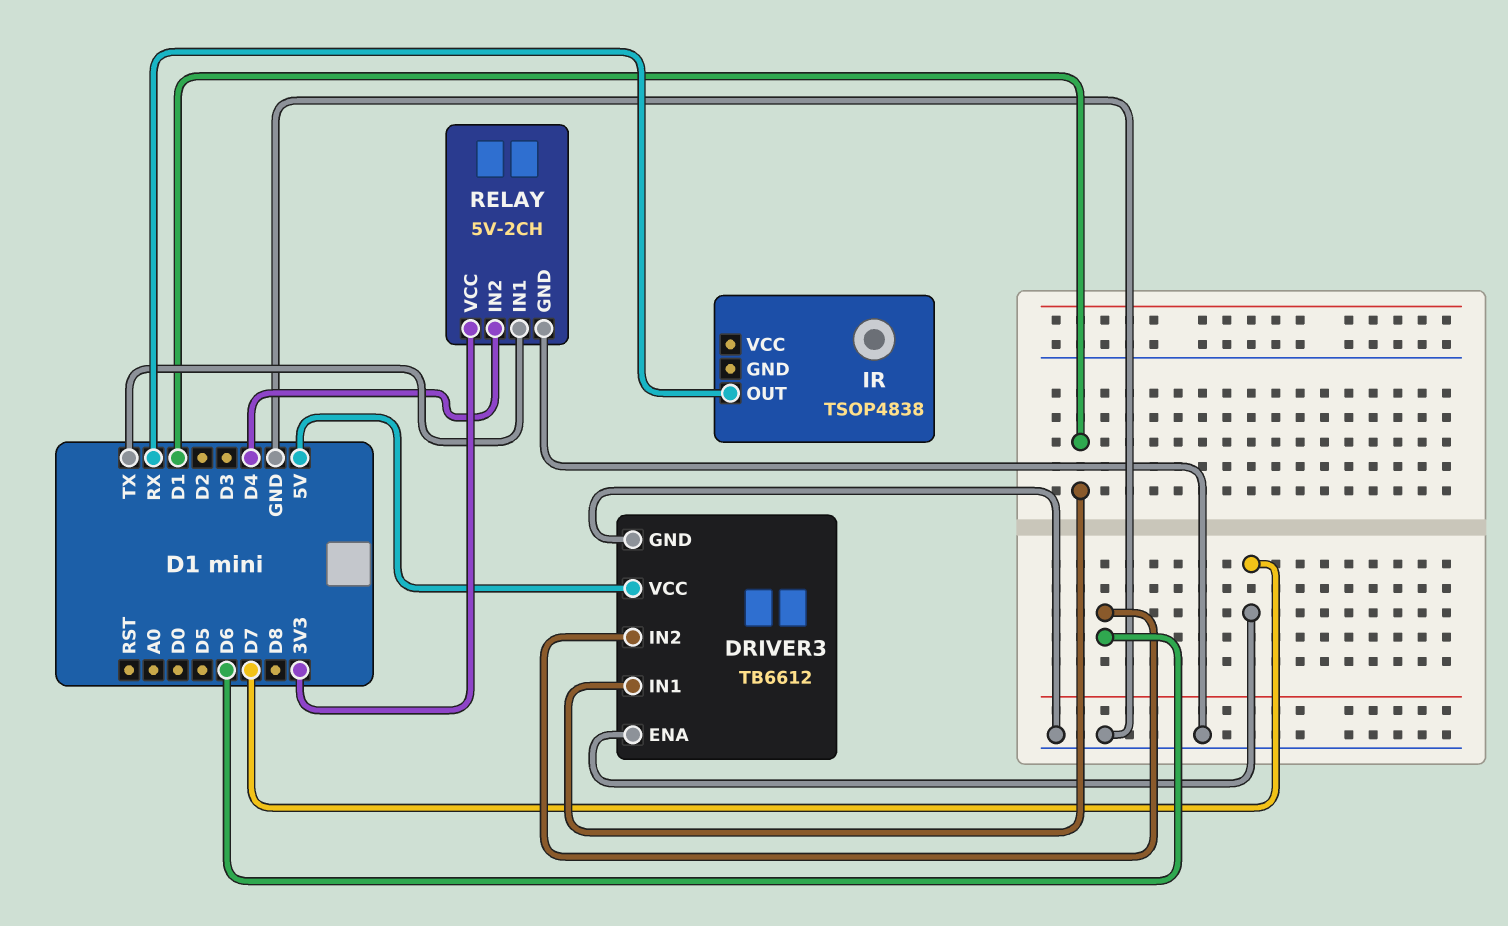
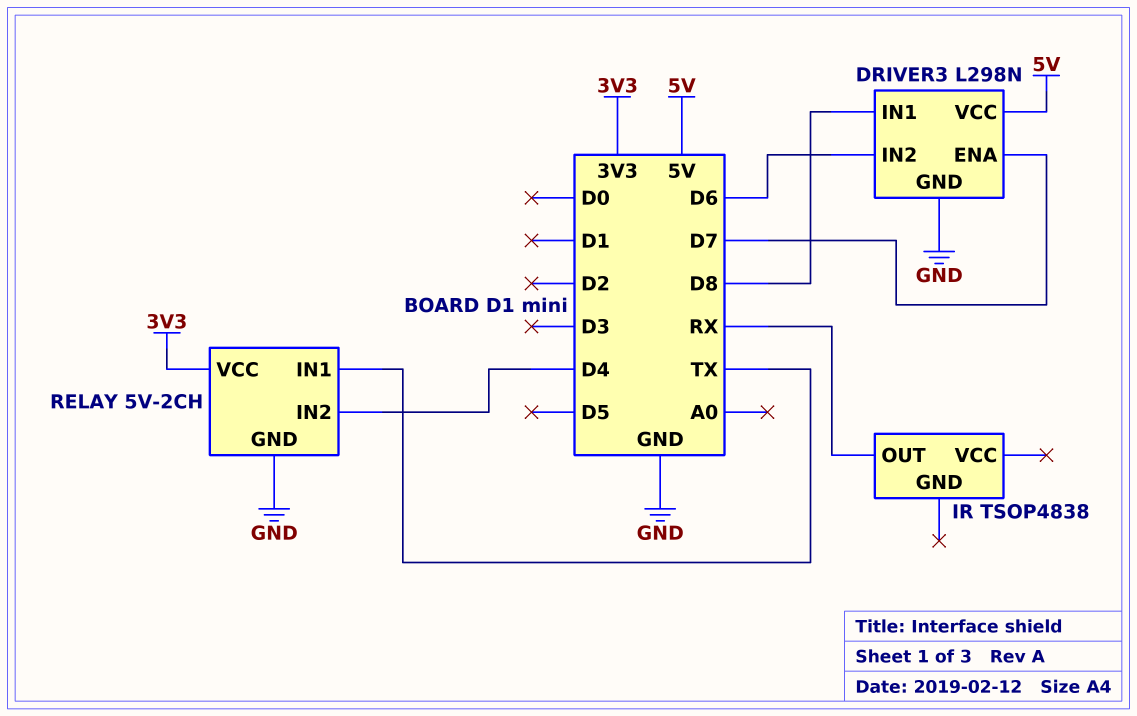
DRIVER3: TB6612 -> L298N
DRIVER3 pin IN1: D1 -> D8

